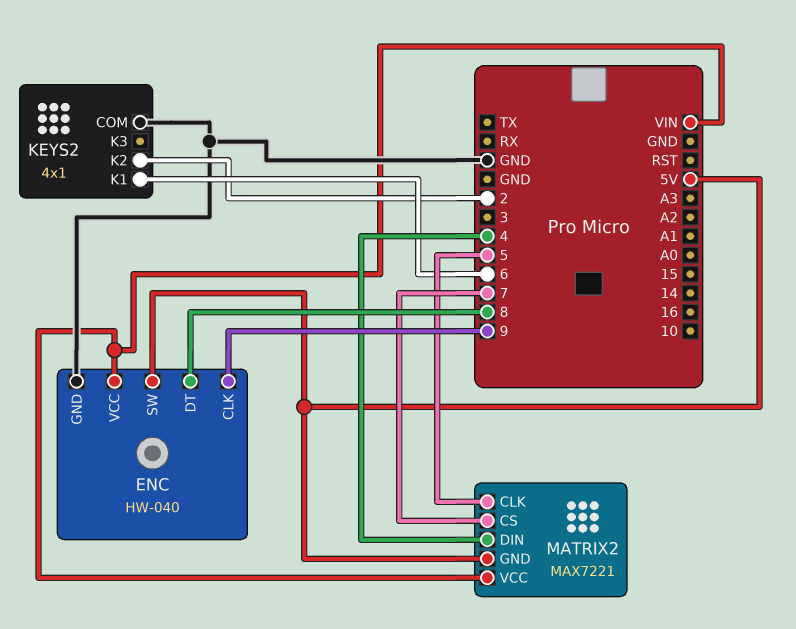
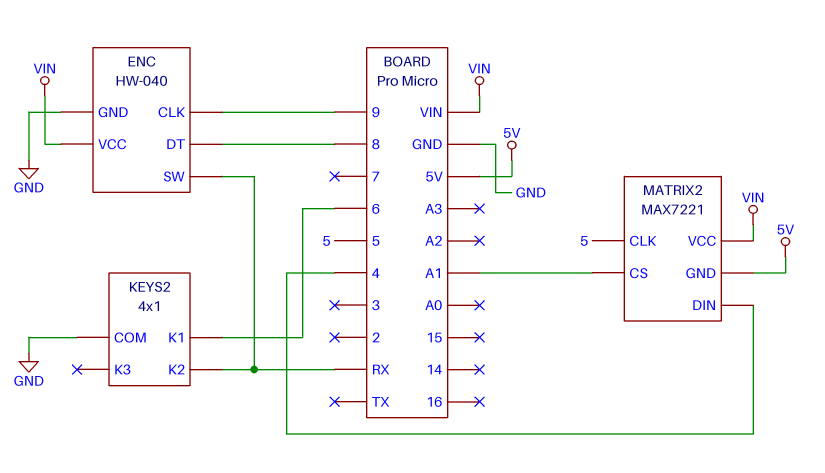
ENC pin SW: 5V -> RX
KEYS2 pin K2: 2 -> RX
MATRIX2 pin CS: 7 -> A1

